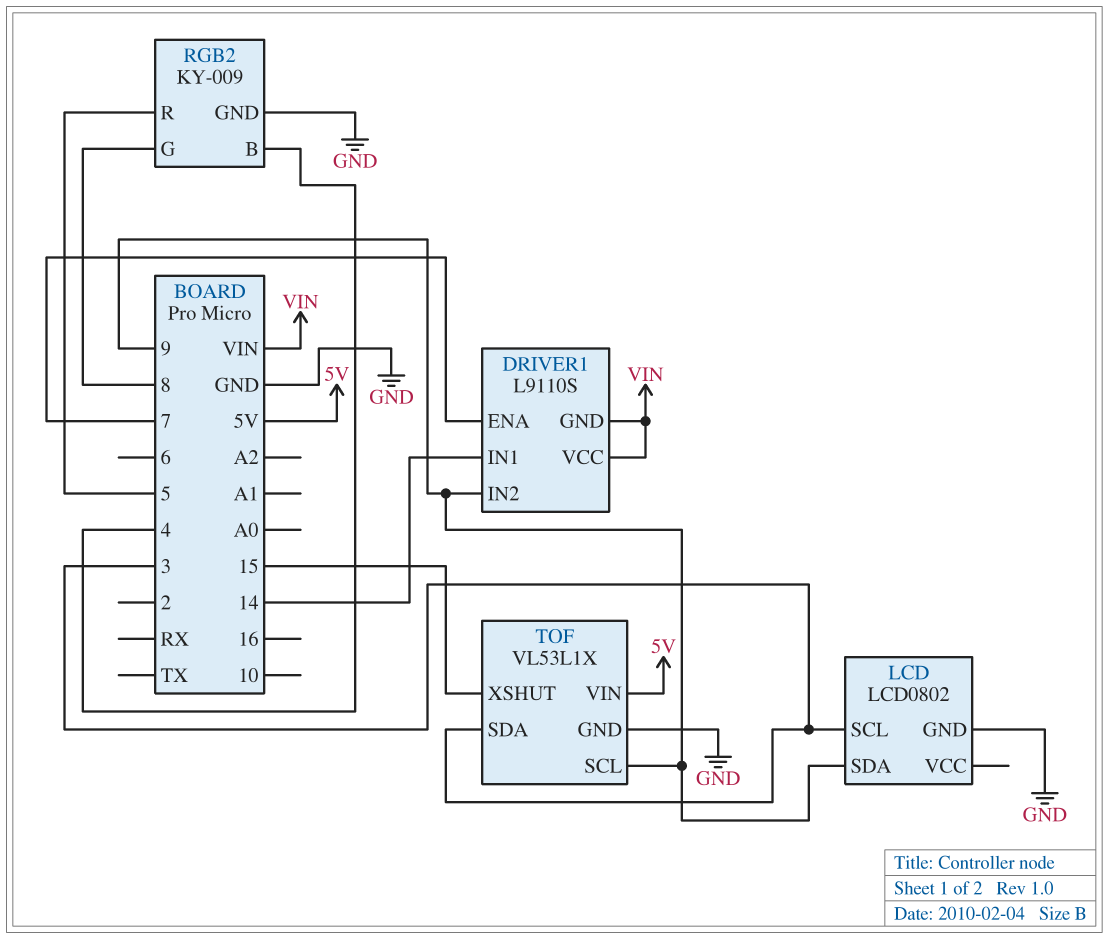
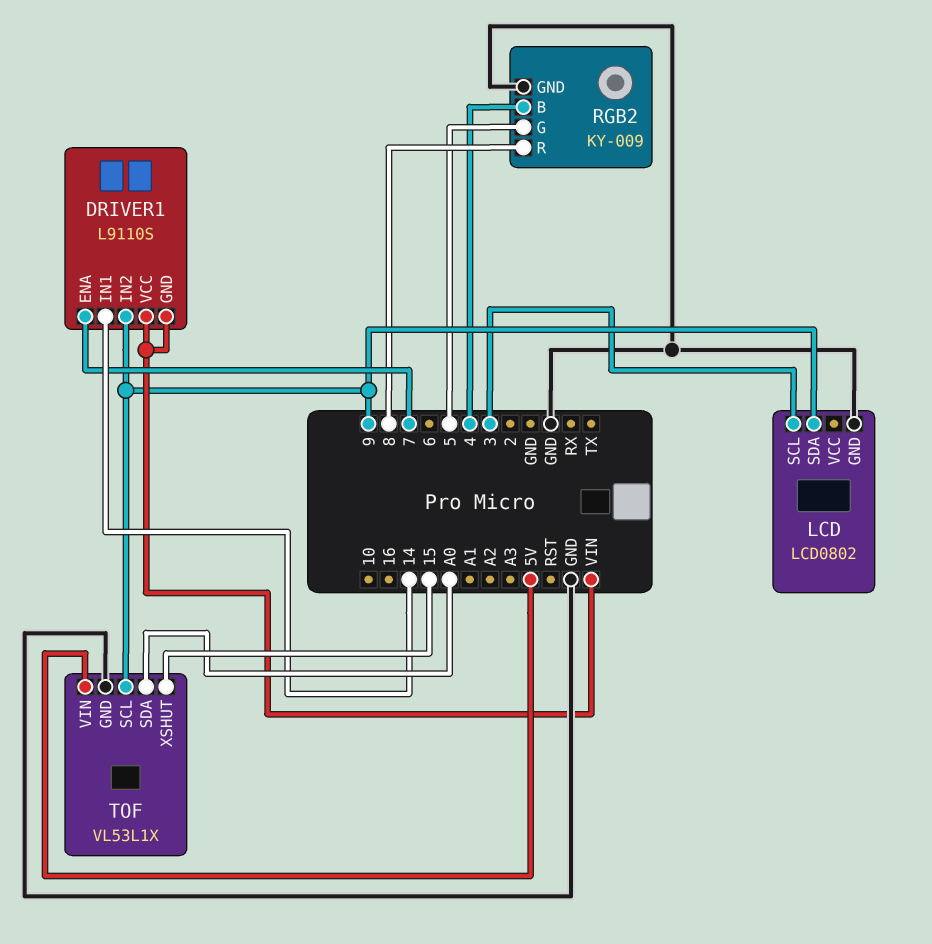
RGB2 pin G: 8 -> 5
RGB2 pin R: 5 -> 8
TOF pin SDA: 3 -> A0

